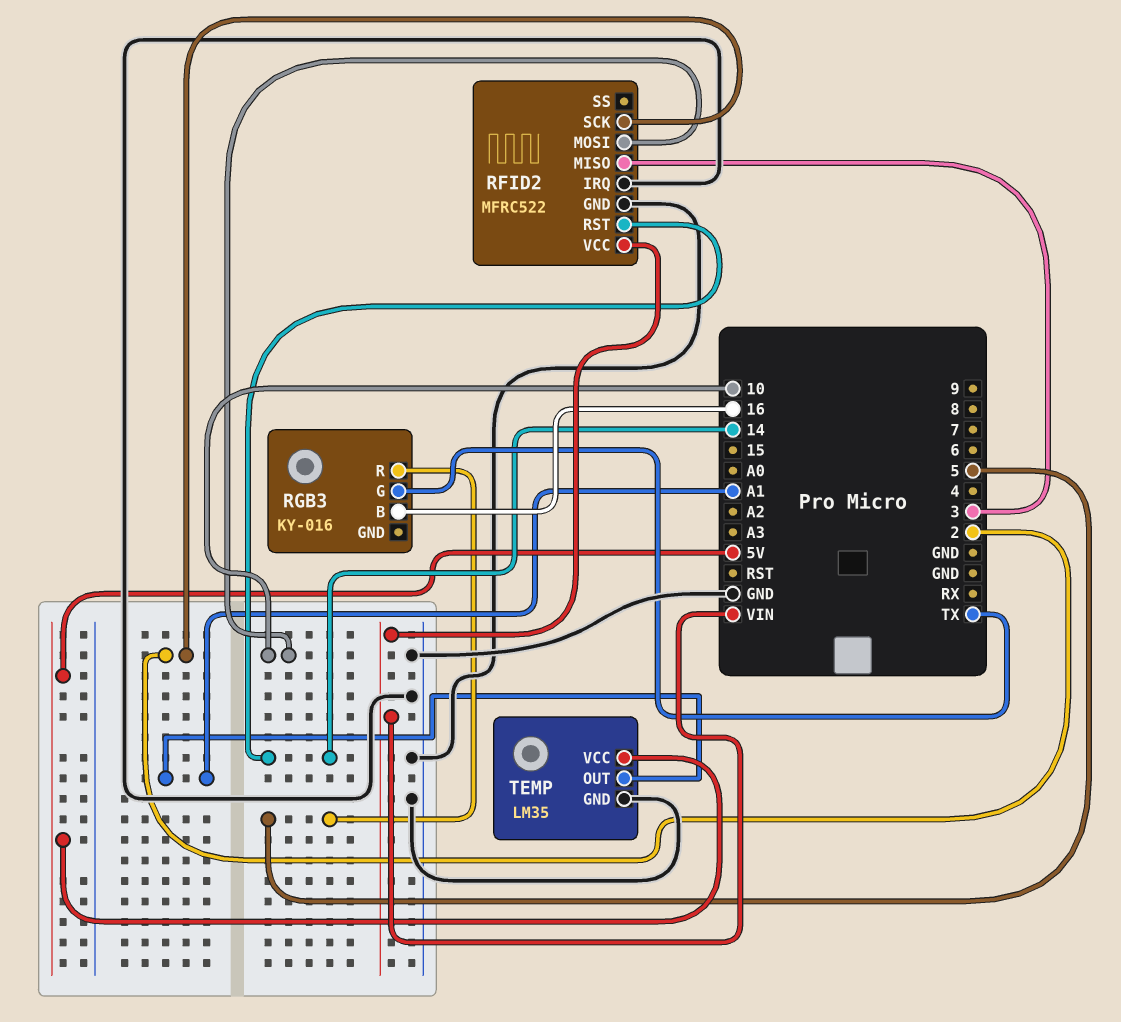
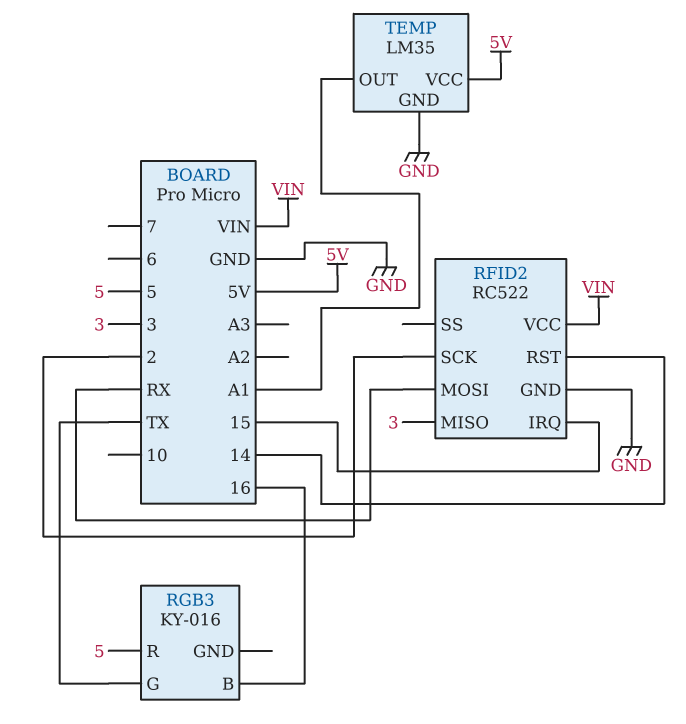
RFID2: MFRC522 -> RC522
RFID2 pin IRQ: GND -> 15
RFID2 pin MOSI: 10 -> RX

